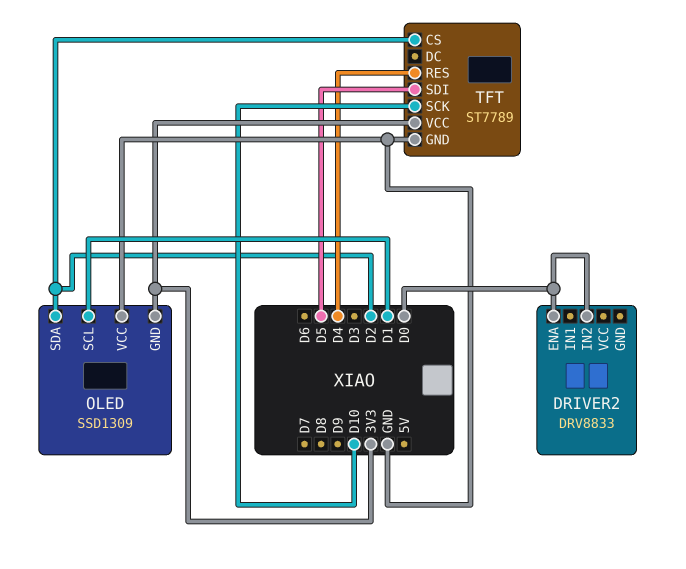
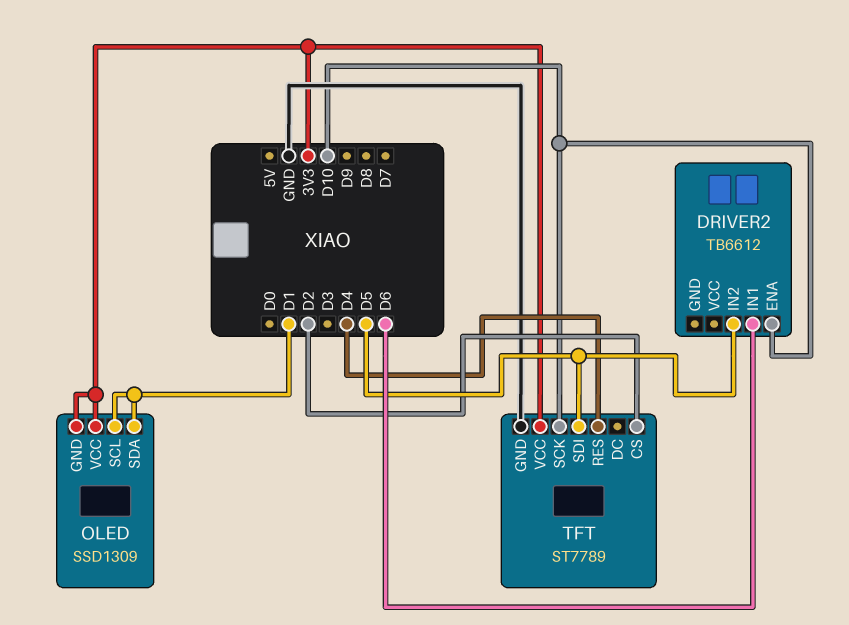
DRIVER2: DRV8833 -> TB6612
DRIVER2 pin ENA: D0 -> D10
DRIVER2 pin IN1: none -> D6
DRIVER2 pin IN2: D0 -> D5
OLED pin SDA: D2 -> D1
OLED pin VCC: GND -> 3V3

